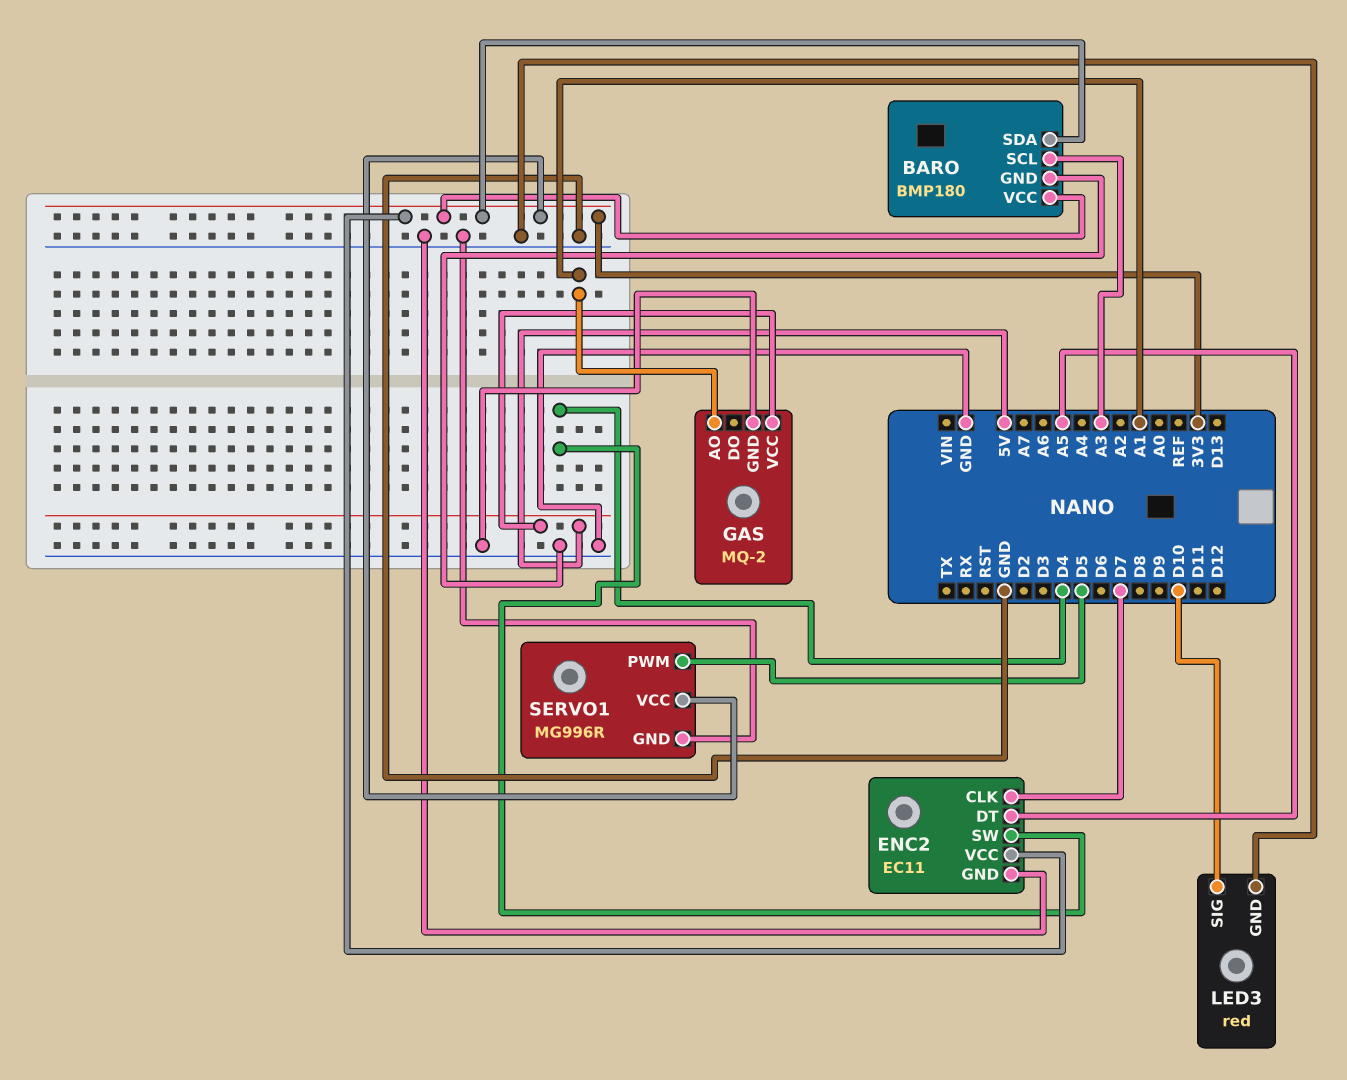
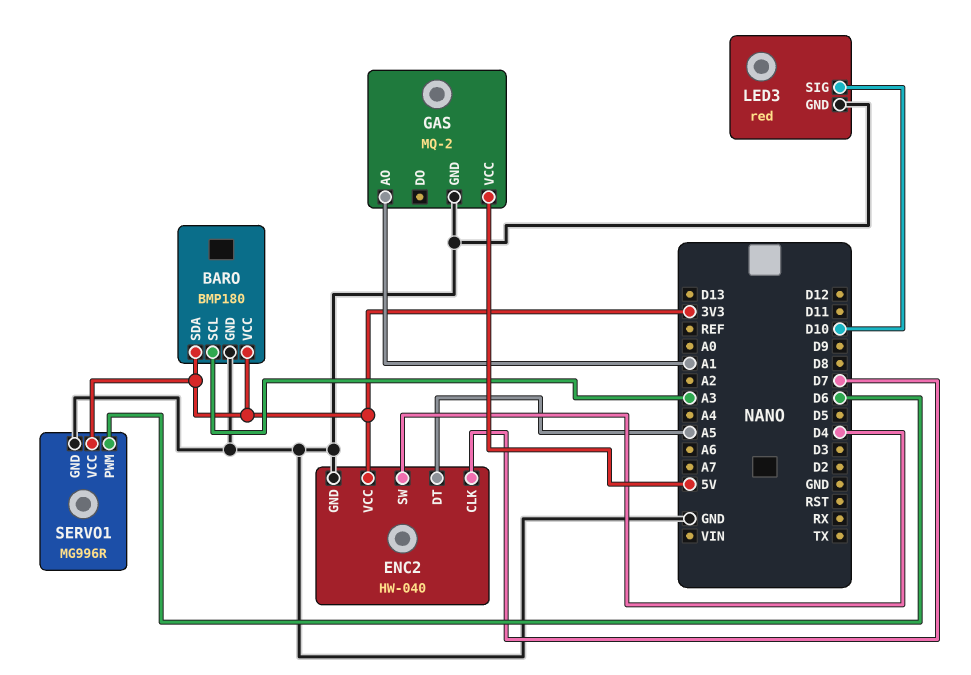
ENC2: EC11 -> HW-040
SERVO1 pin PWM: D5 -> D6

